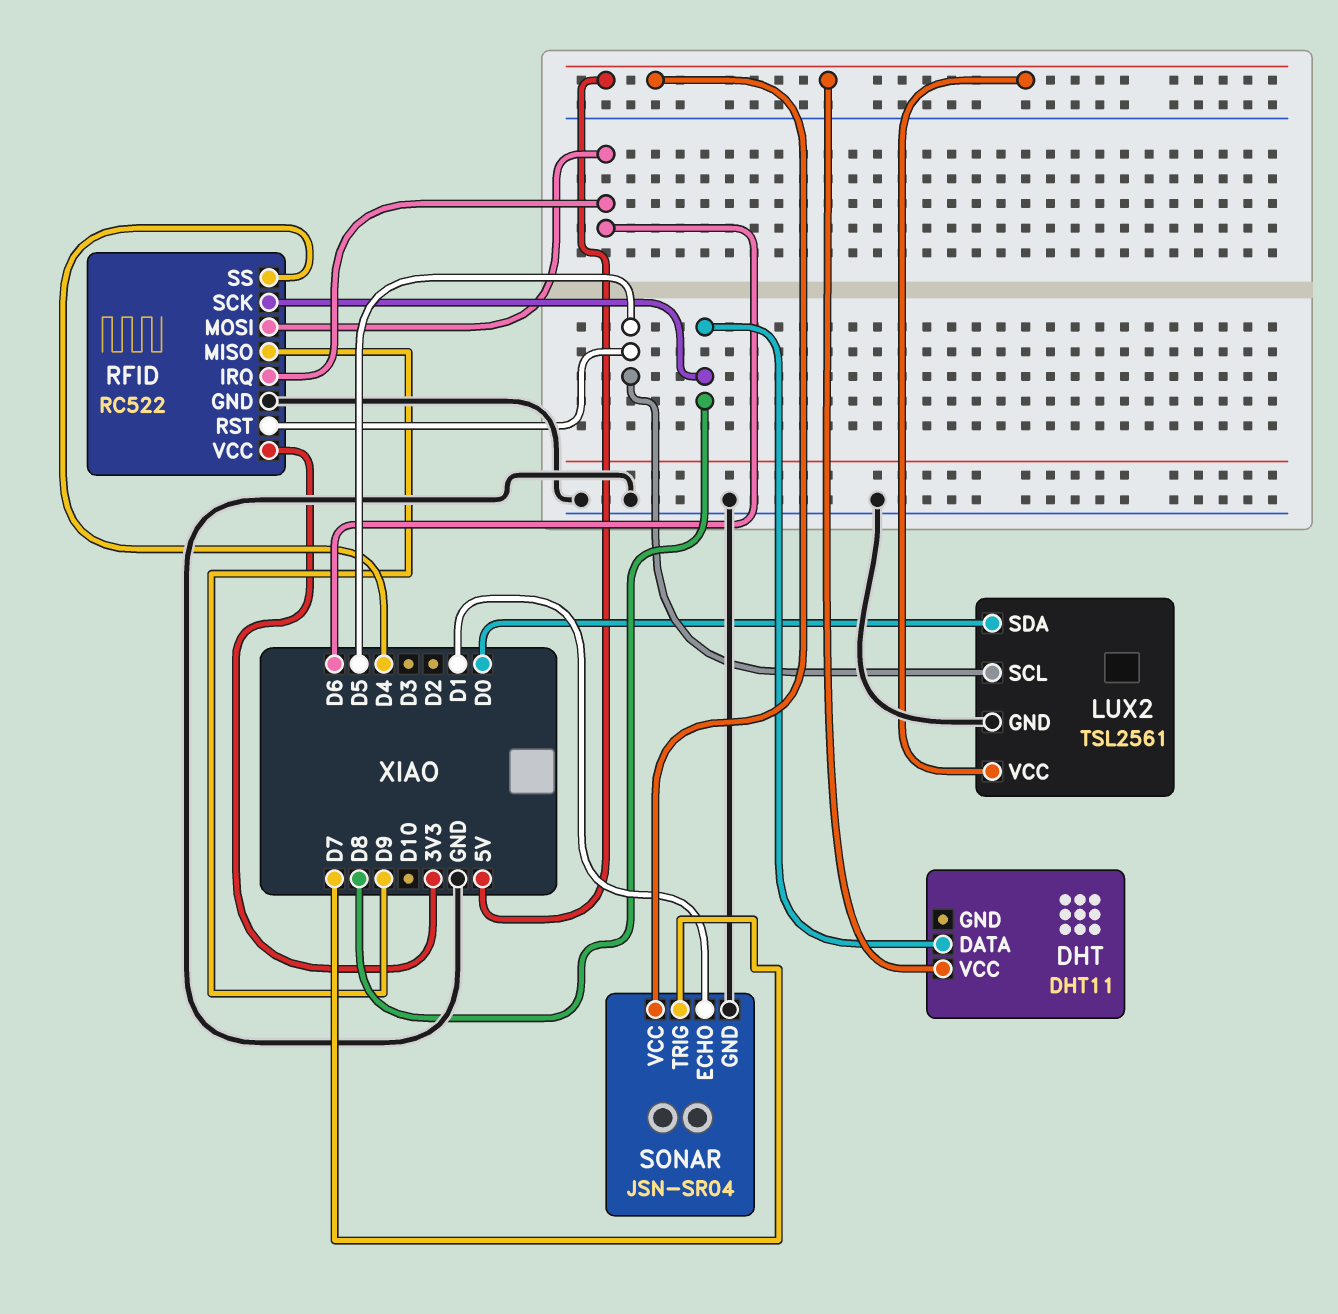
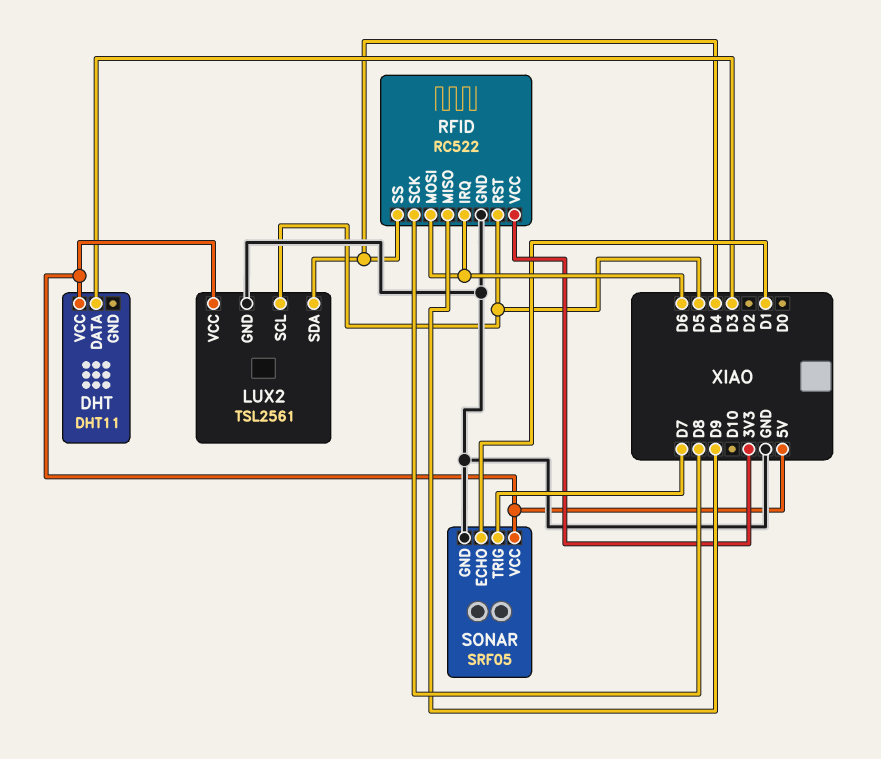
DHT pin DATA: D8 -> D3
LUX2 pin SDA: D0 -> D4
SONAR: JSN-SR04 -> SRF05

